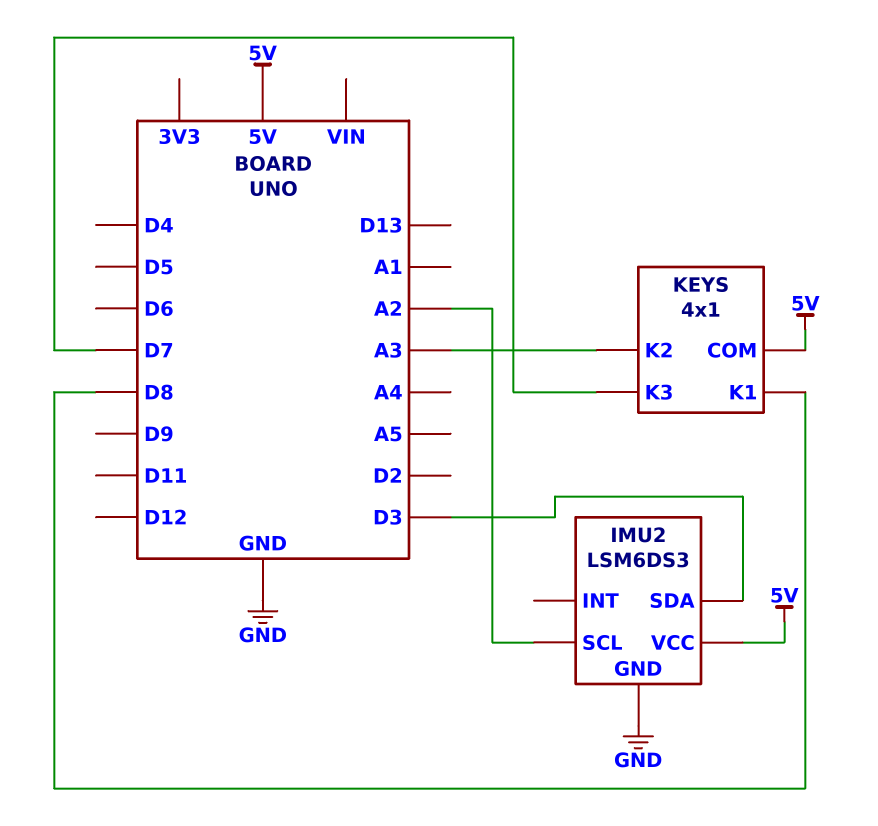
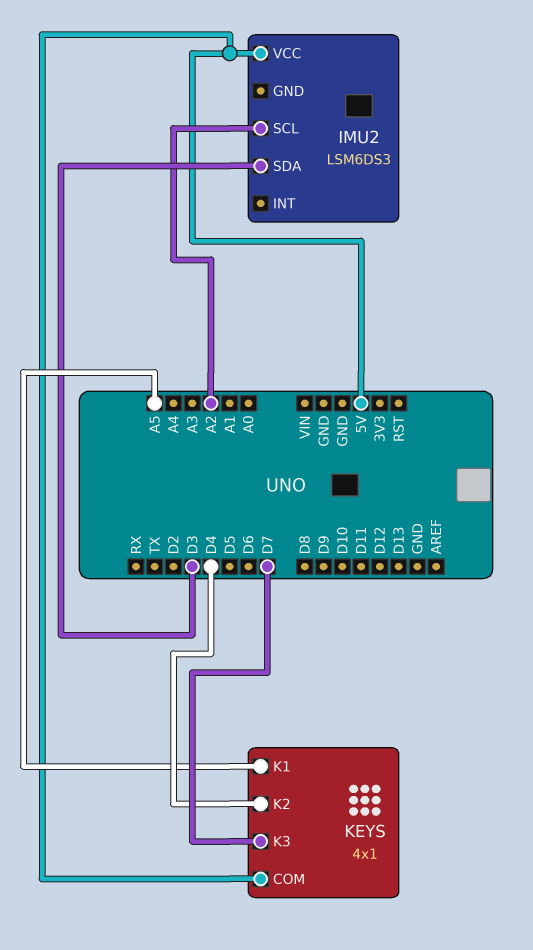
IMU2 pin GND: GND -> none
KEYS pin K1: D8 -> A5
KEYS pin K2: A3 -> D4

